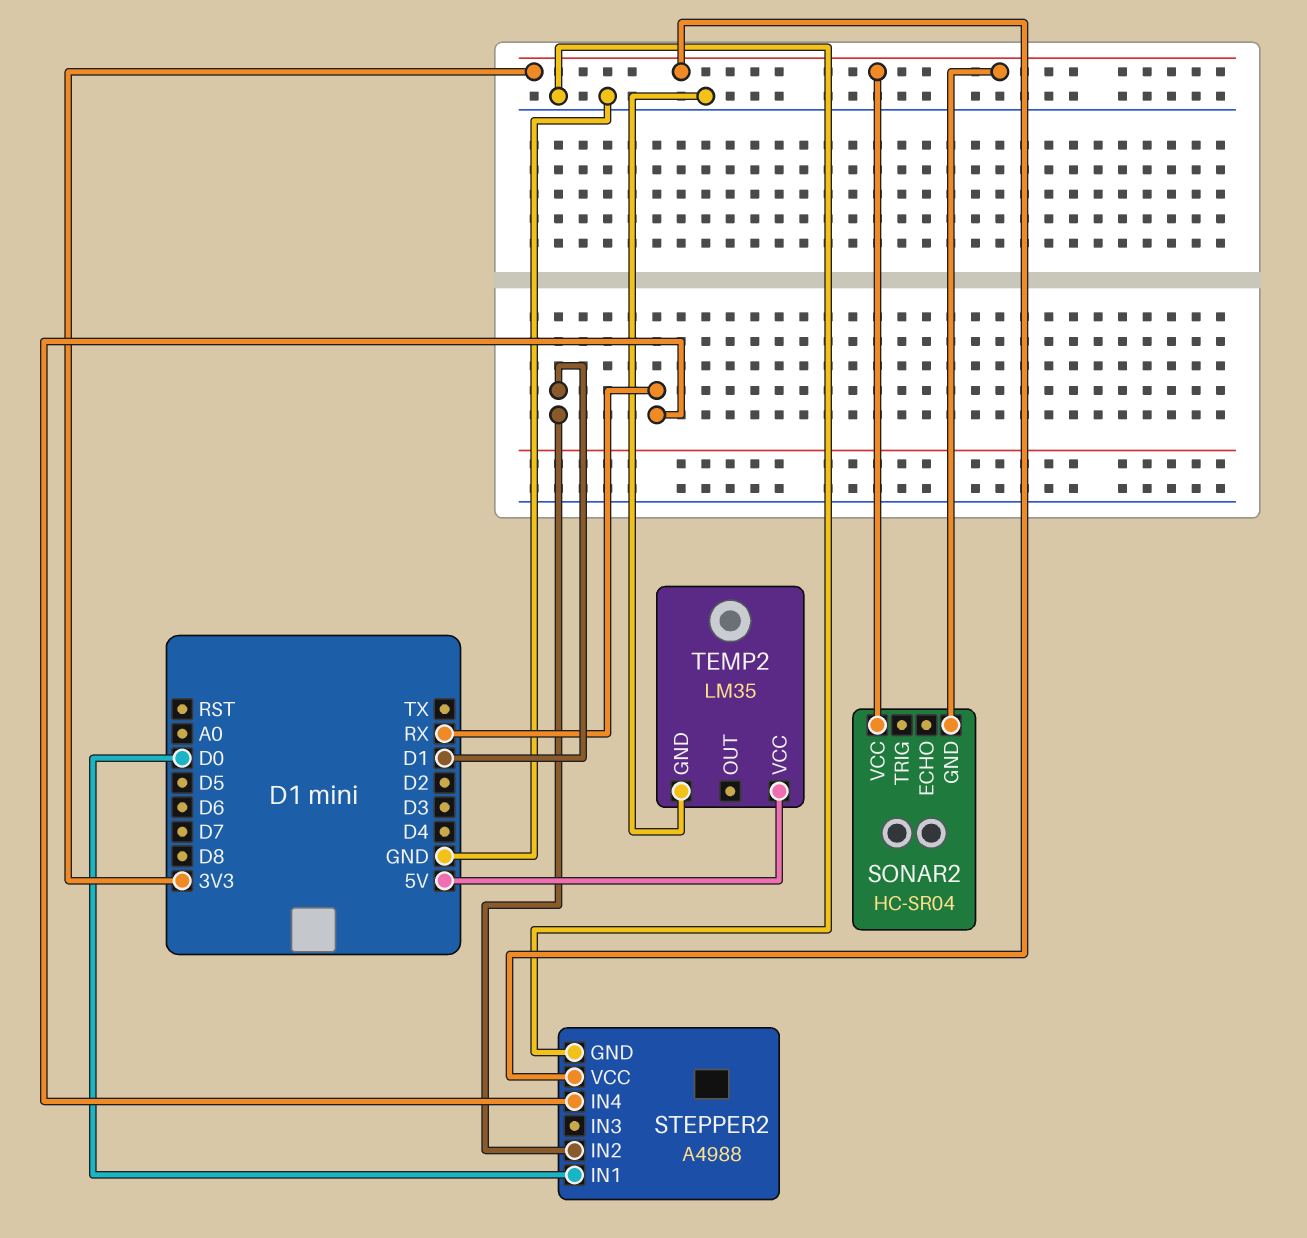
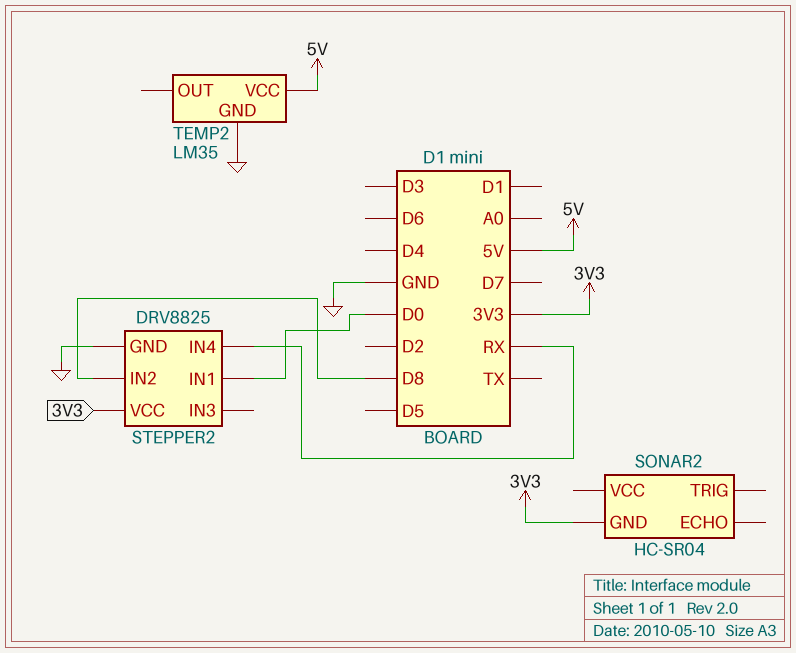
SONAR2 pin VCC: 3V3 -> none
STEPPER2: A4988 -> DRV8825
STEPPER2 pin IN2: D1 -> D8

